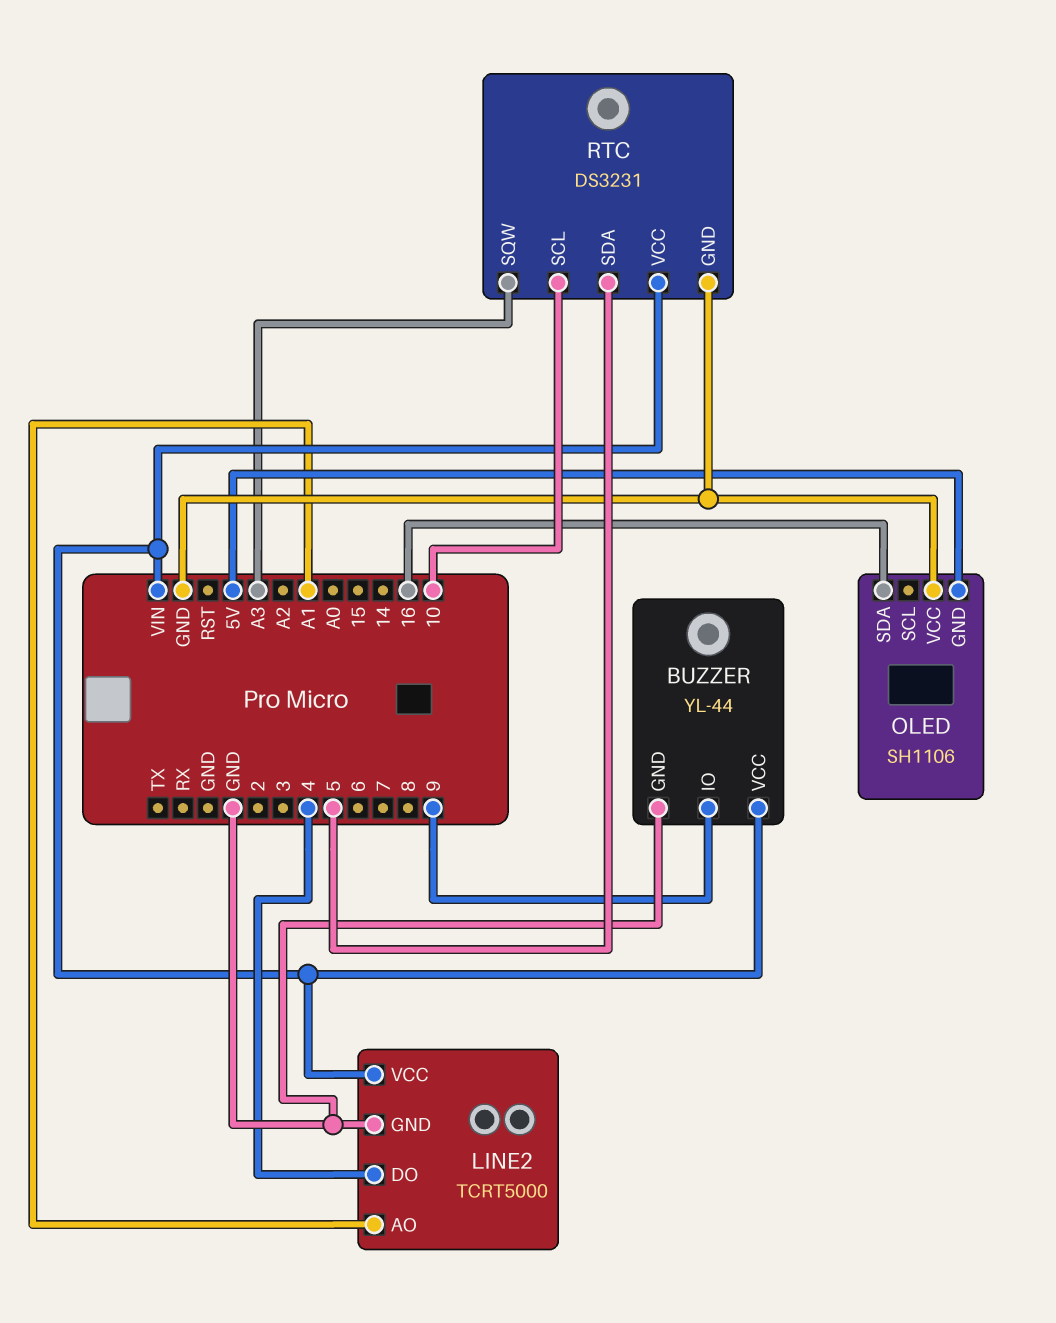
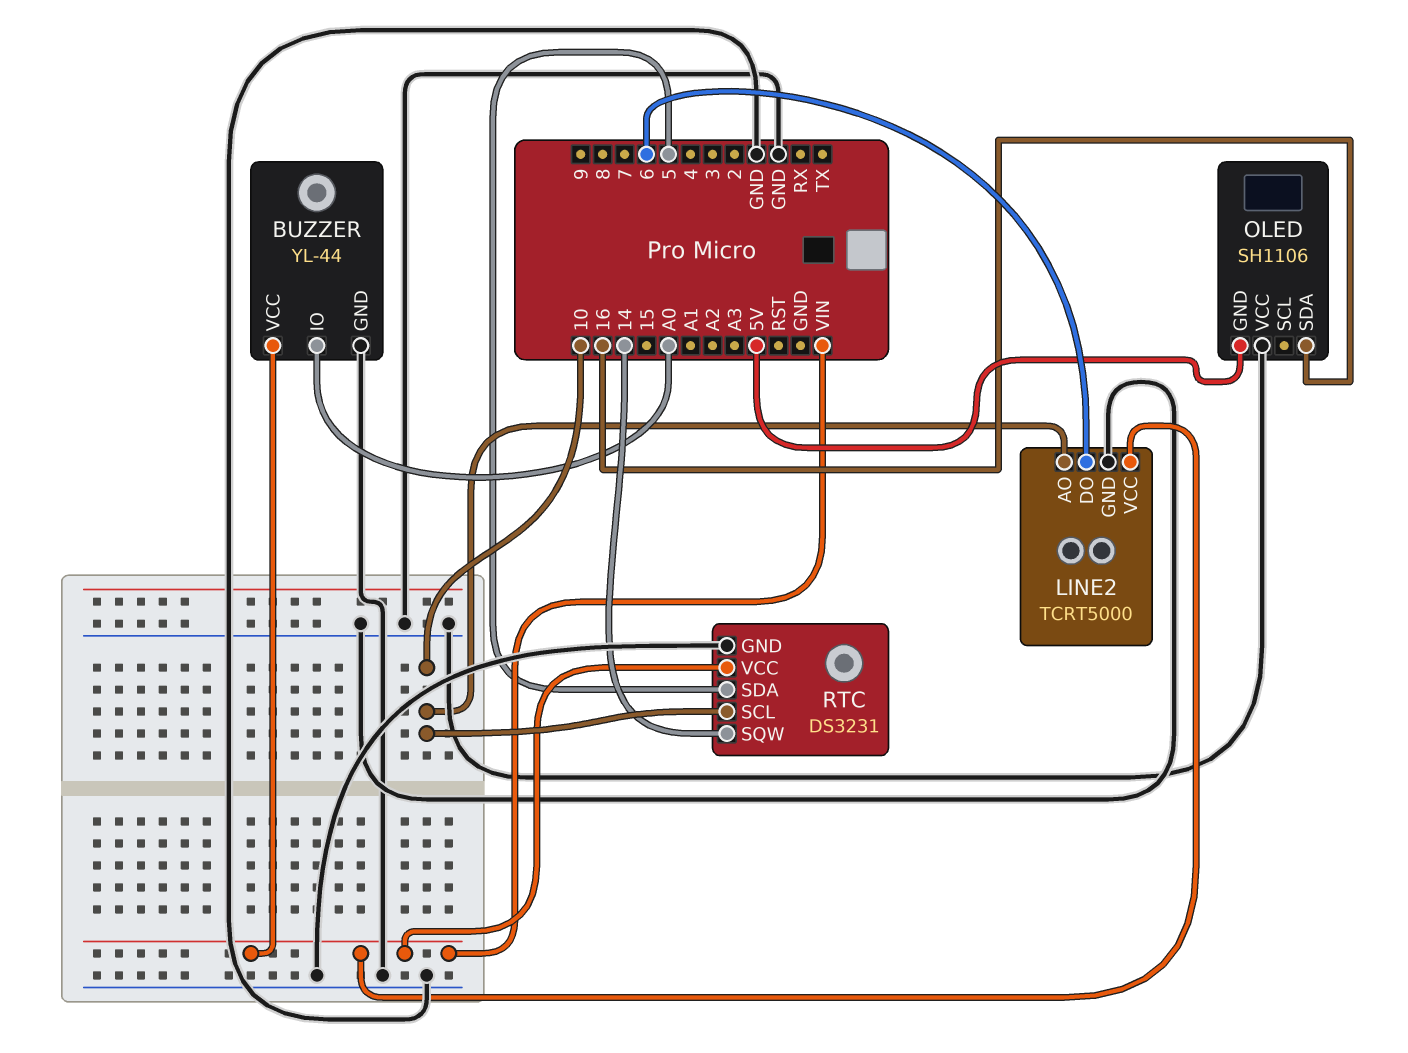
BUZZER pin IO: 9 -> A0
LINE2 pin AO: A1 -> 10
LINE2 pin DO: 4 -> 6
RTC pin SQW: A3 -> 14

